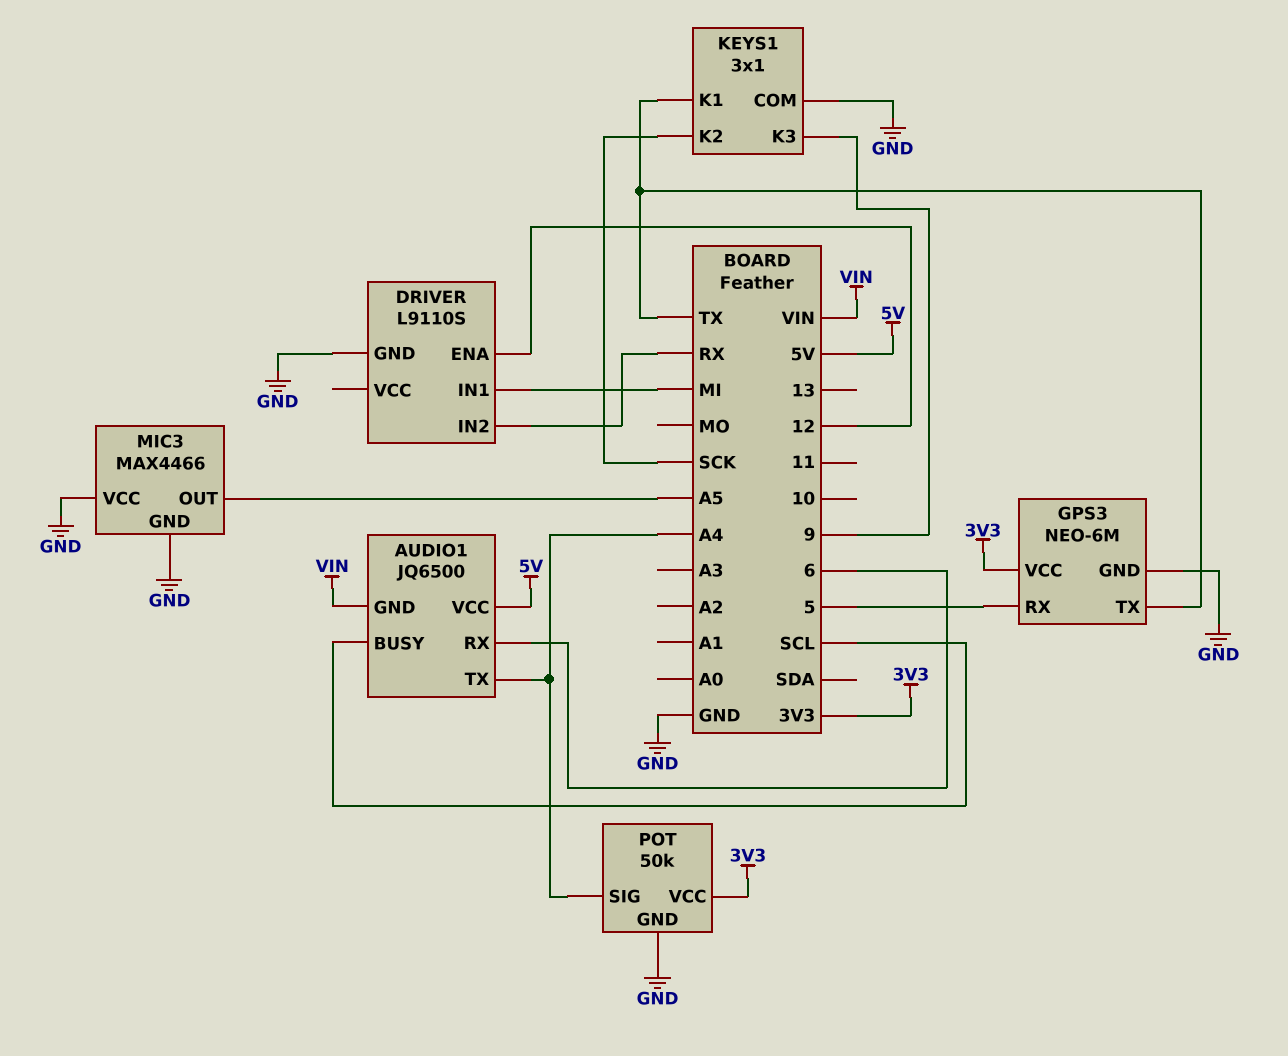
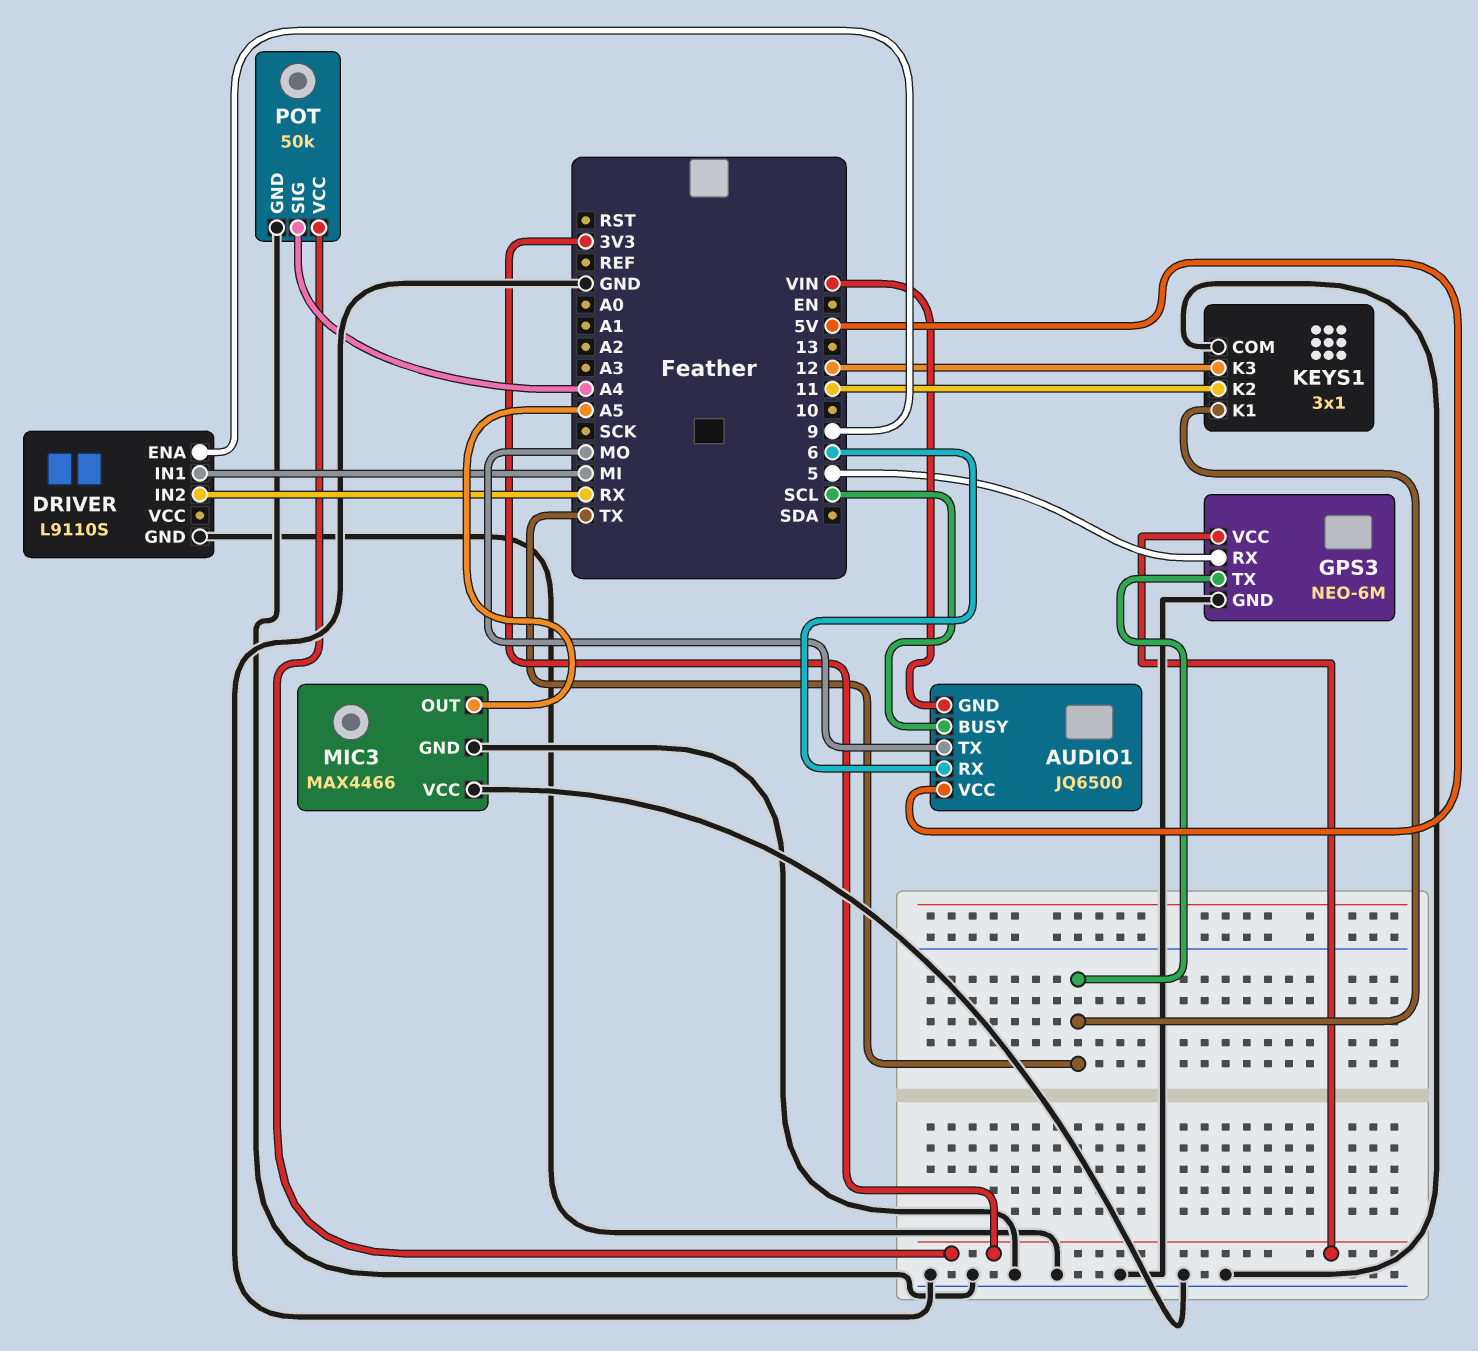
AUDIO1 pin TX: A4 -> MO
DRIVER pin ENA: 12 -> 9
KEYS1 pin K2: SCK -> 11
KEYS1 pin K3: 9 -> 12

